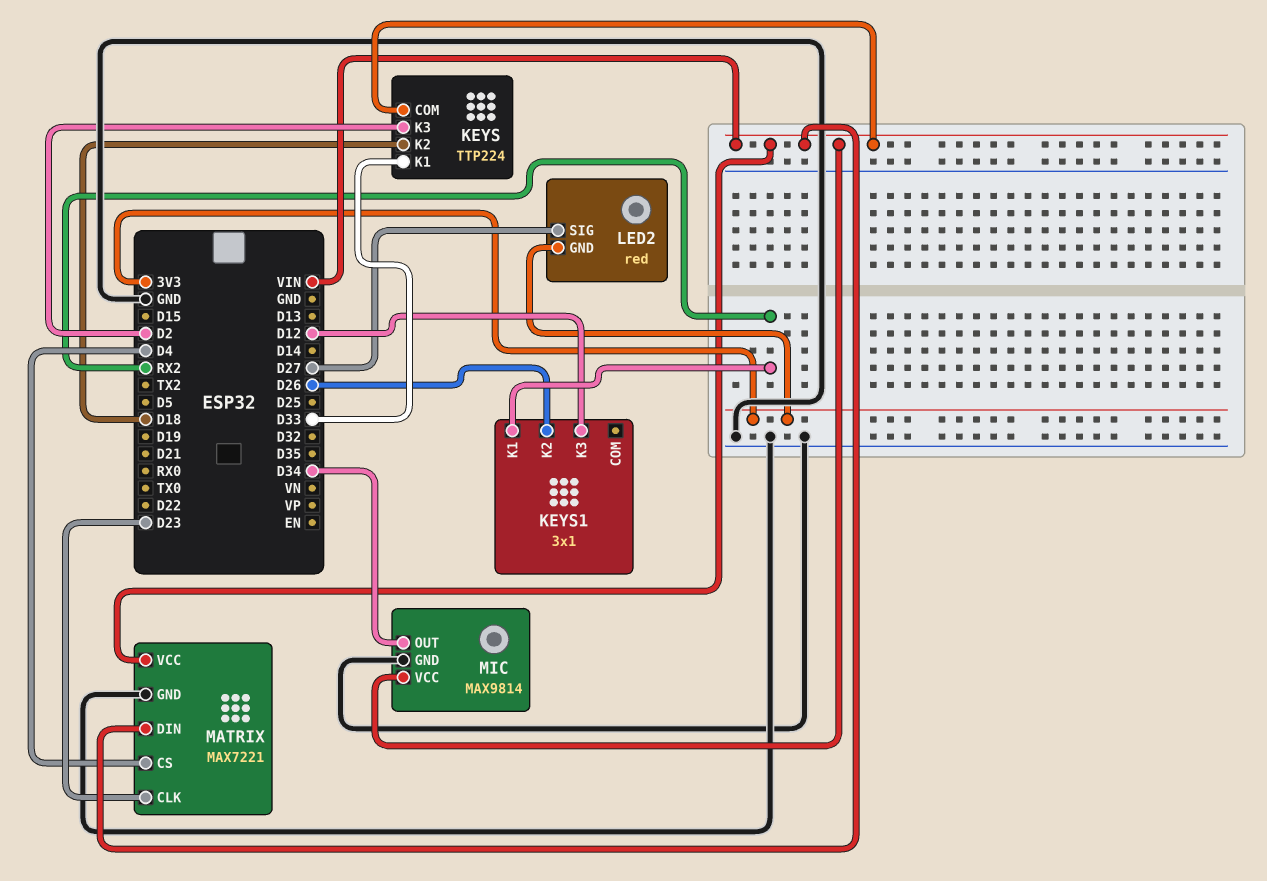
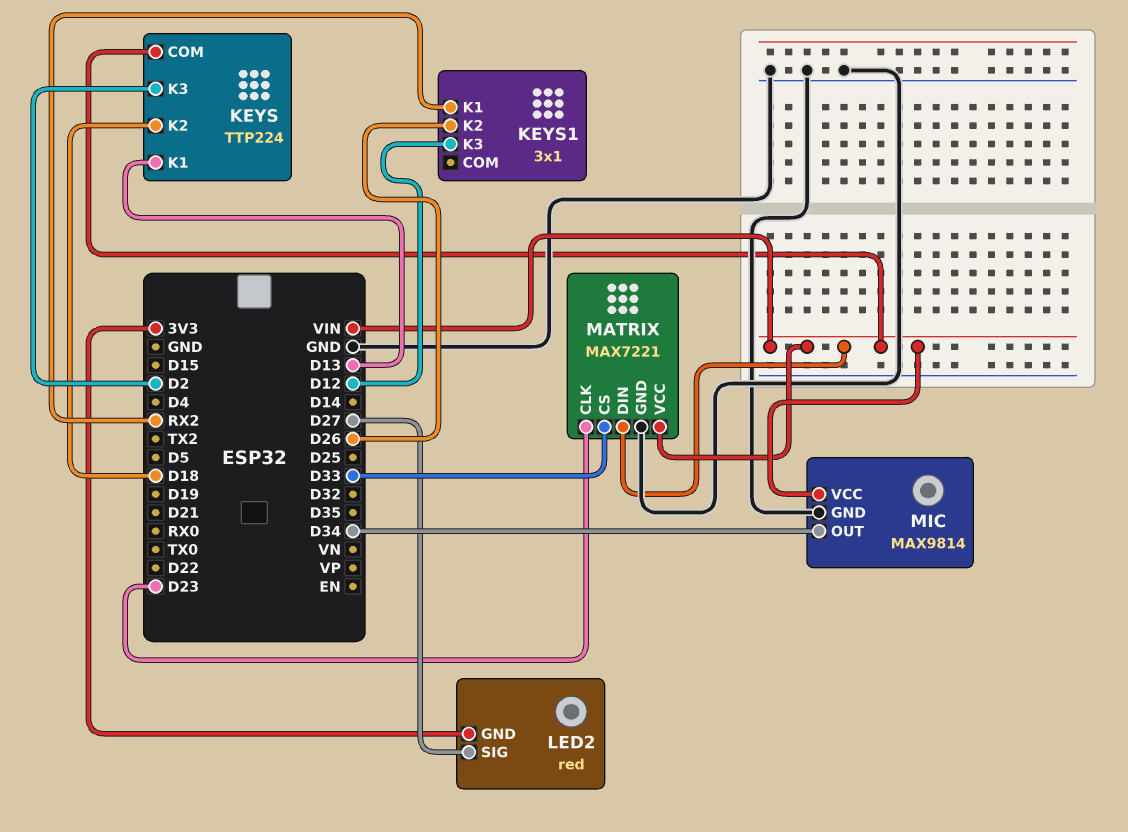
KEYS pin K1: D33 -> D13
MATRIX pin CS: D4 -> D33

